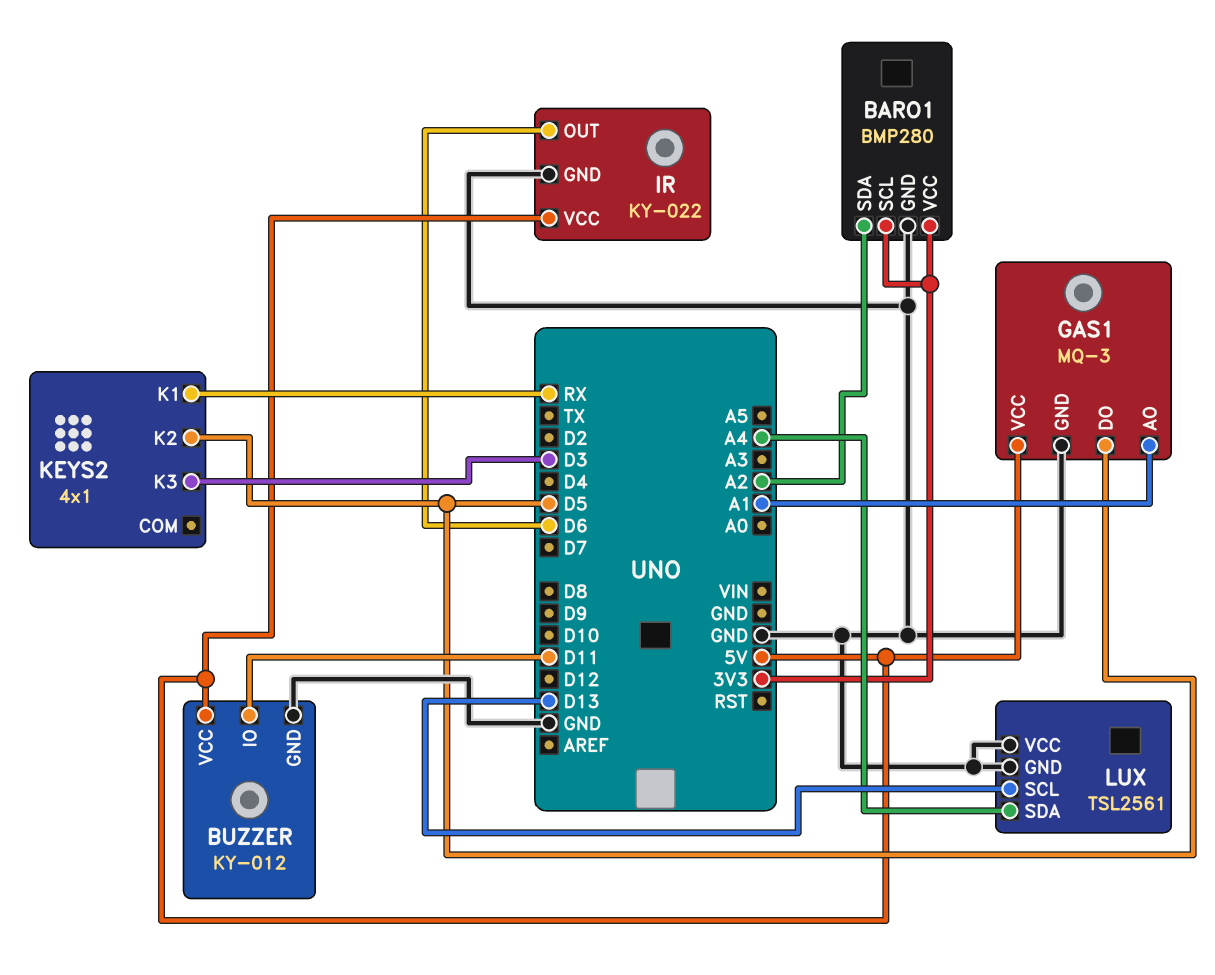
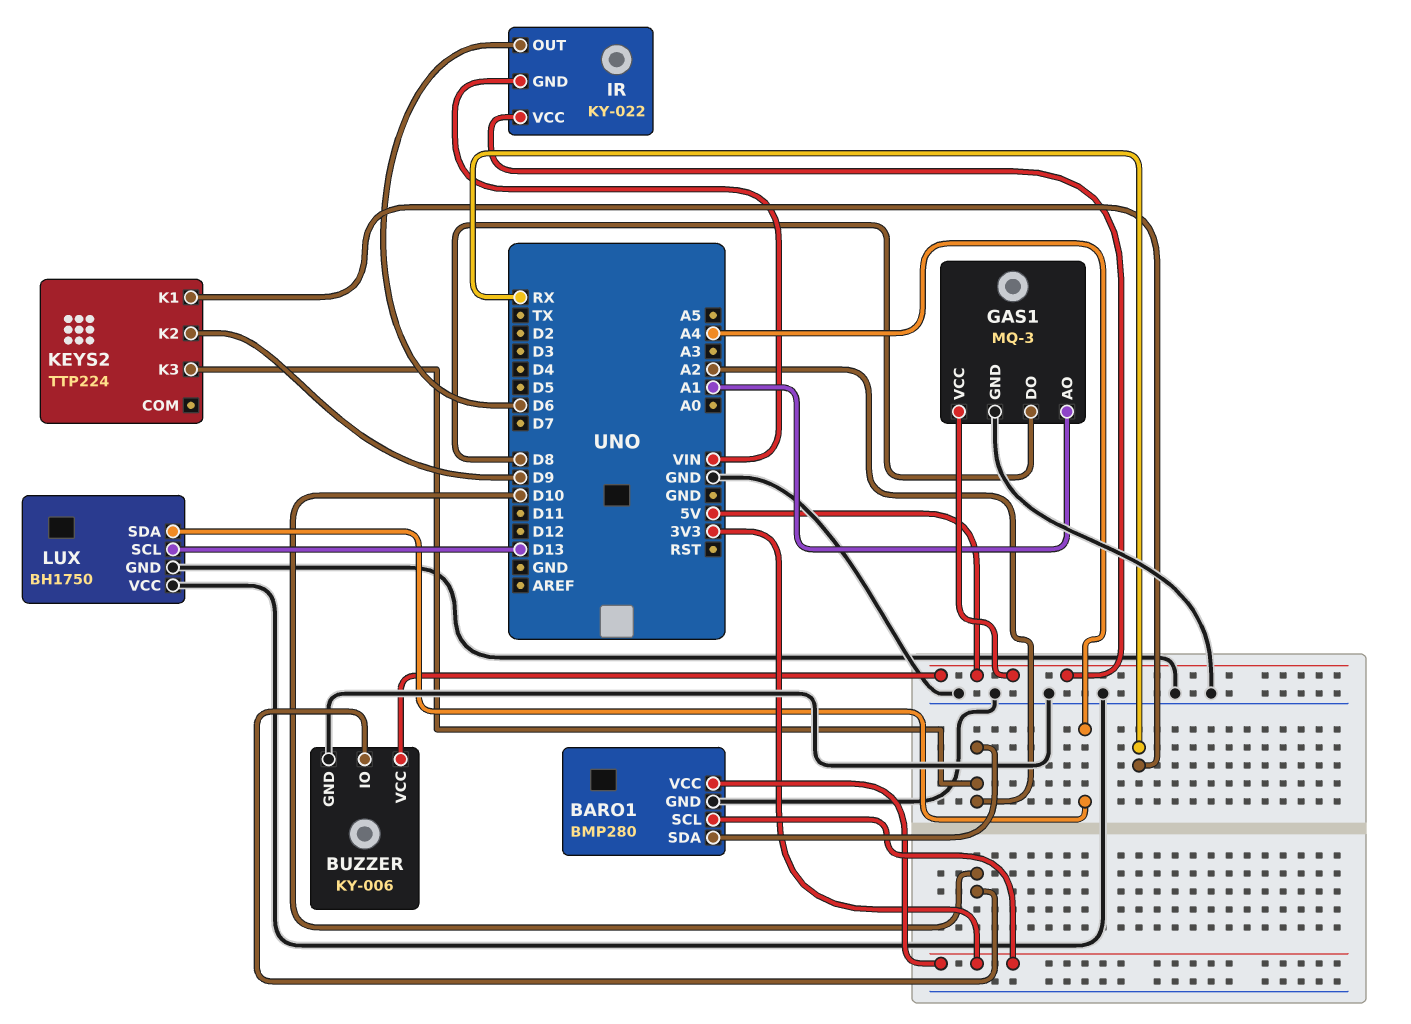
BUZZER: KY-012 -> KY-006
BUZZER pin IO: D11 -> D10
GAS1 pin DO: D5 -> D8
IR pin GND: GND -> VIN
KEYS2: 4x1 -> TTP224
KEYS2 pin K2: D5 -> D9
KEYS2 pin K3: D3 -> A2
LUX: TSL2561 -> BH1750

